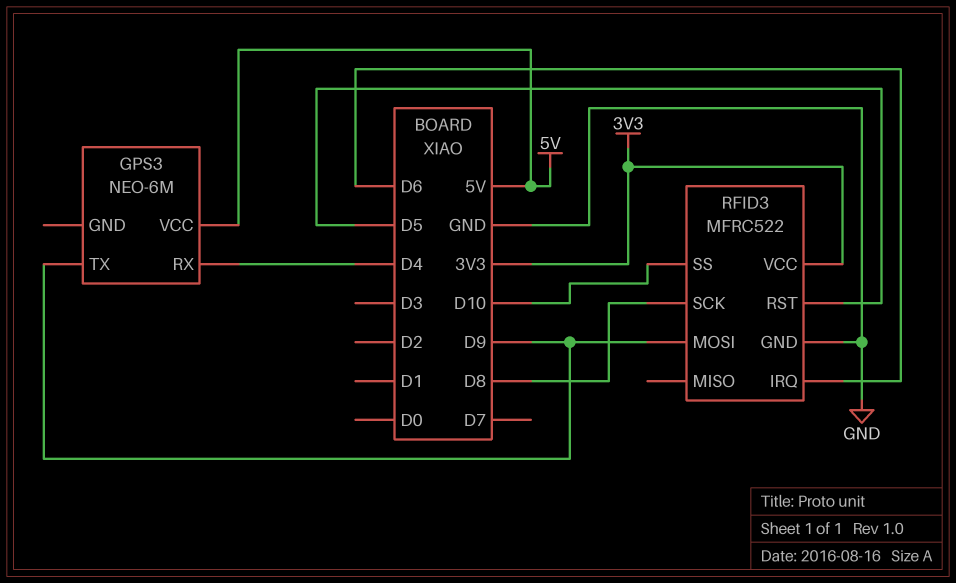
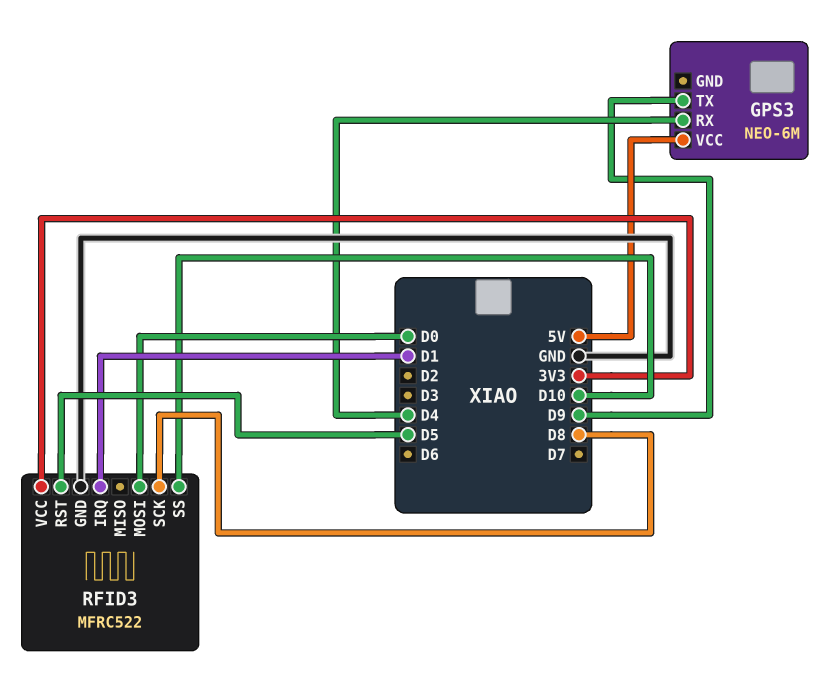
RFID3 pin IRQ: D6 -> D1
RFID3 pin MOSI: D9 -> D0

